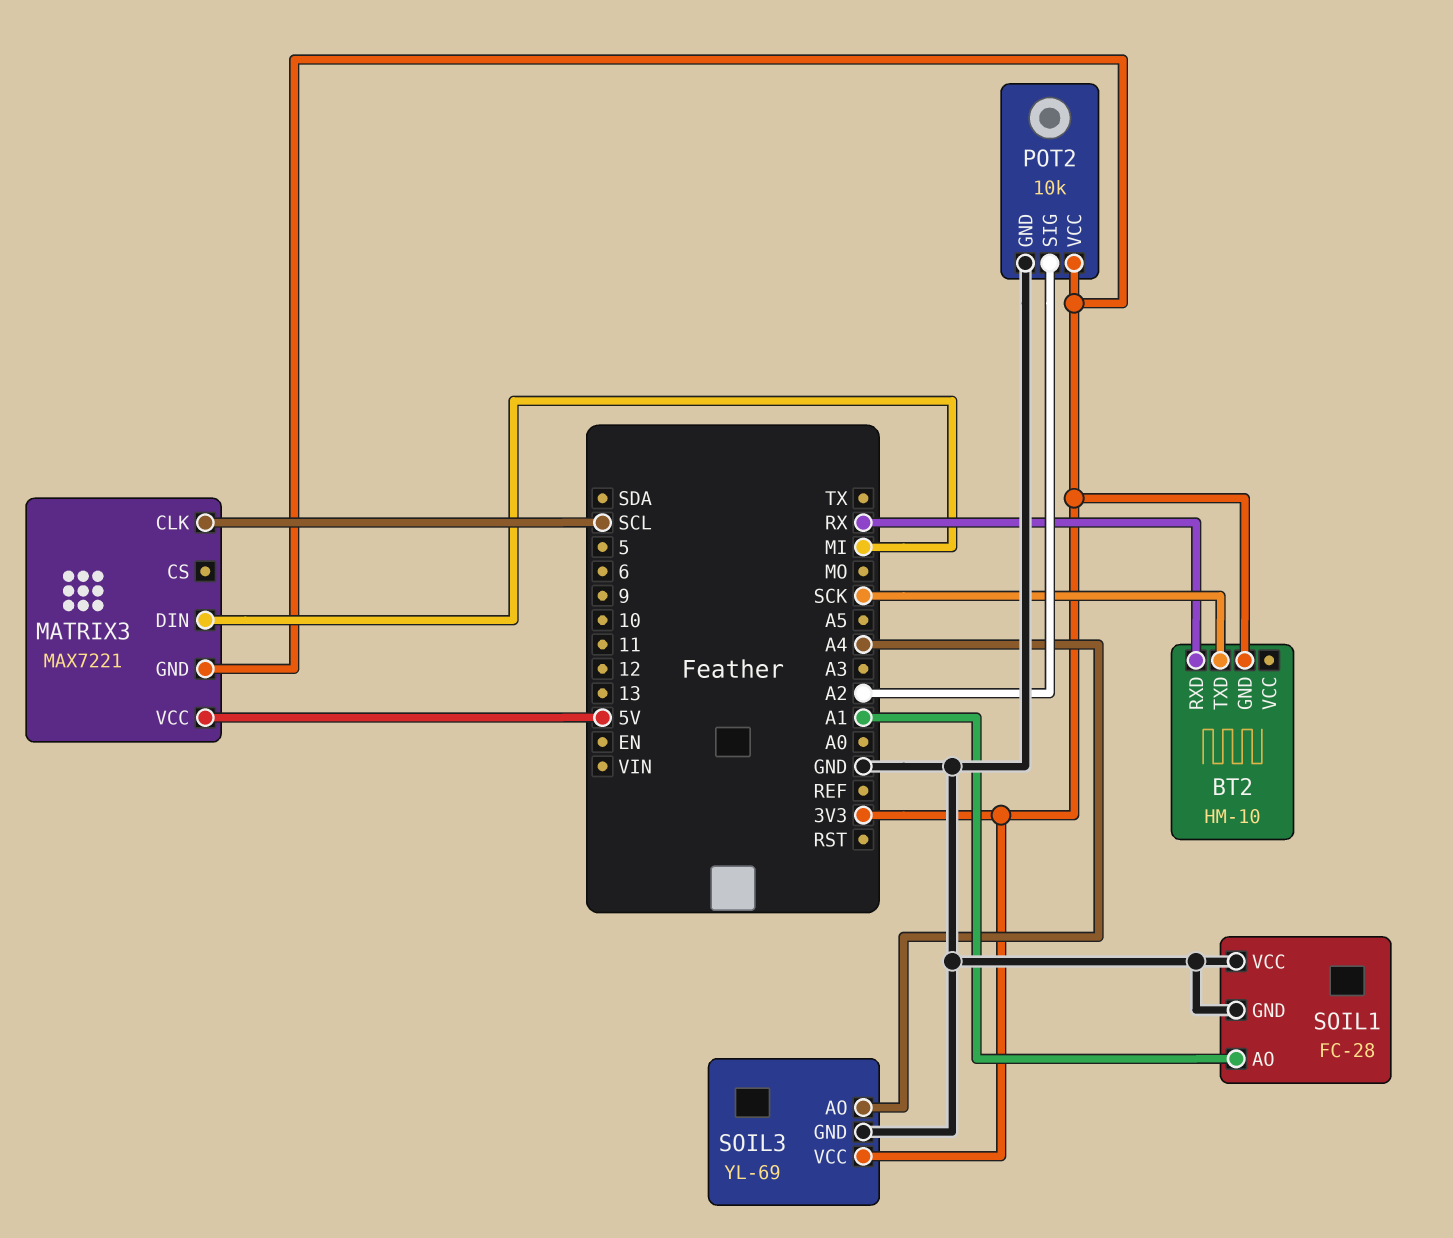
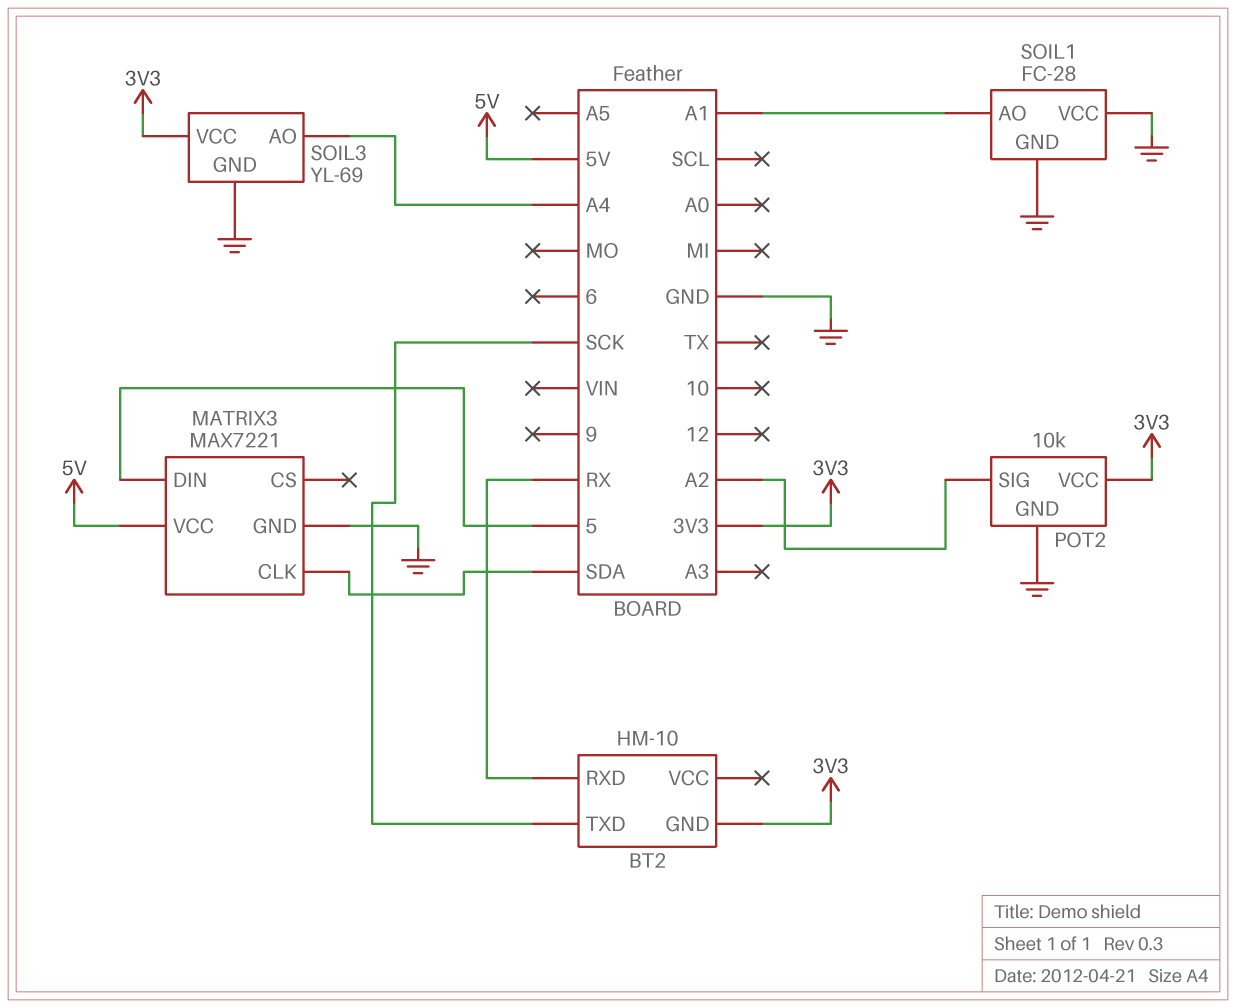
MATRIX3 pin CLK: SCL -> SDA
MATRIX3 pin DIN: MI -> 5
MATRIX3 pin GND: 3V3 -> GND

